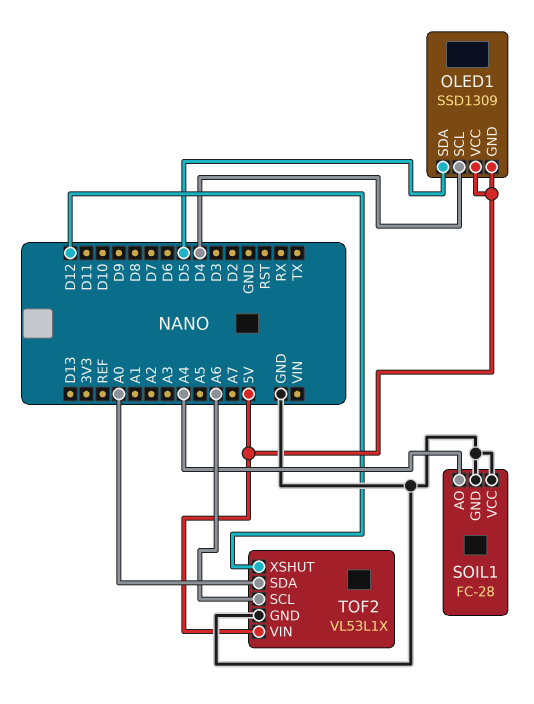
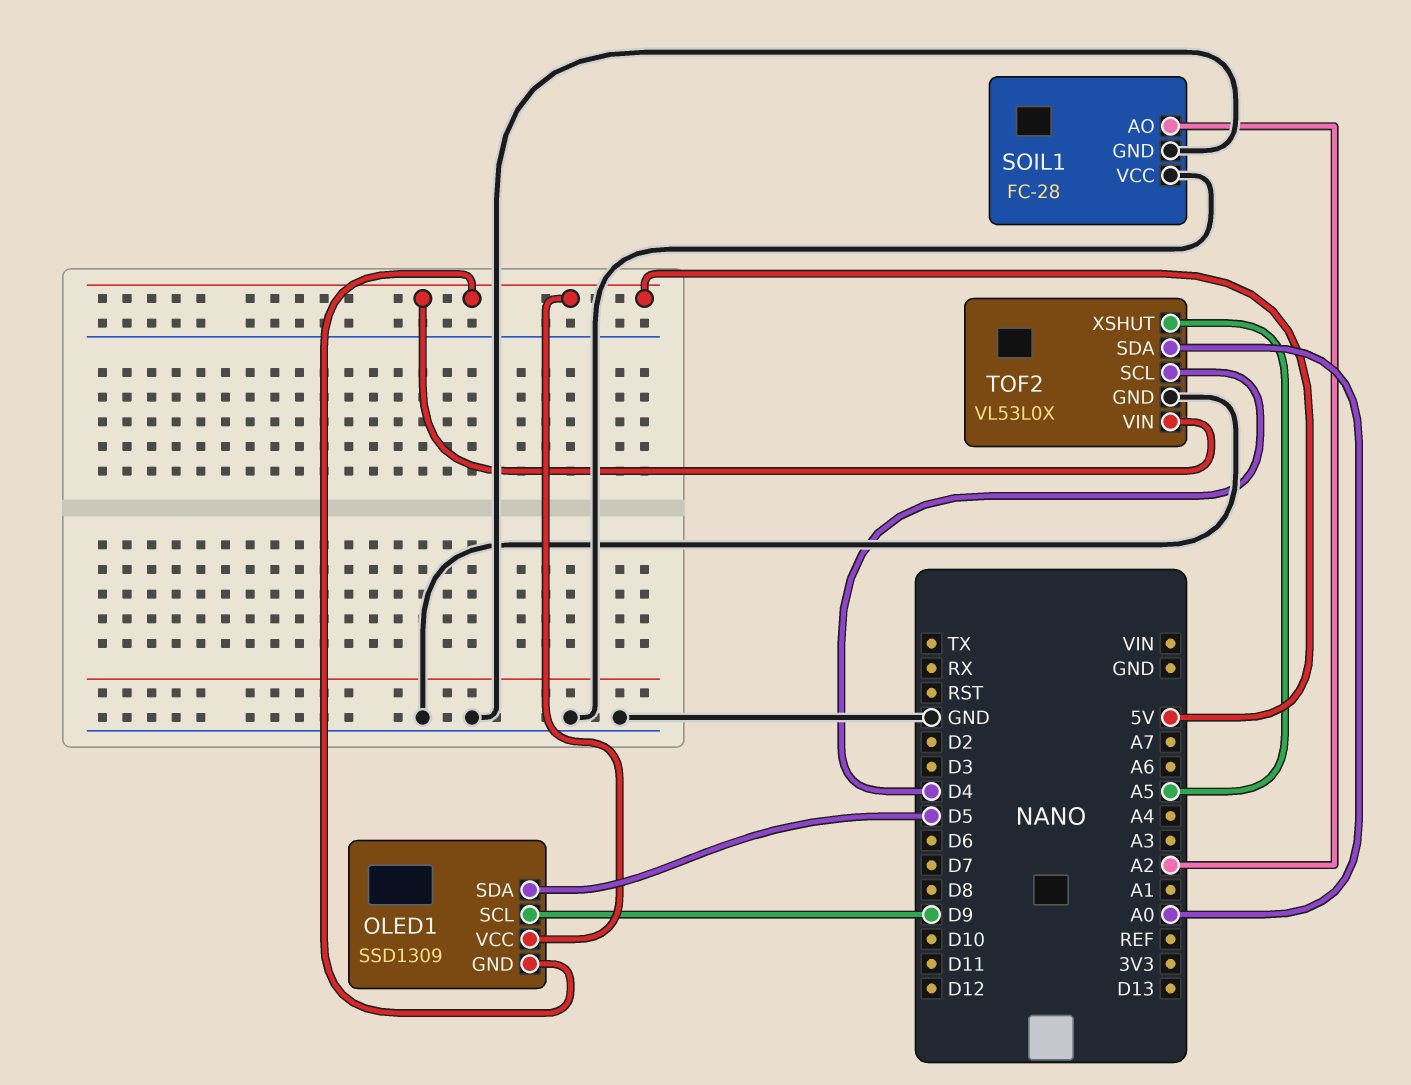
OLED1 pin SCL: D4 -> D9
SOIL1 pin AO: A4 -> A2
TOF2: VL53L1X -> VL53L0X
TOF2 pin SCL: A6 -> D4
TOF2 pin XSHUT: D12 -> A5

